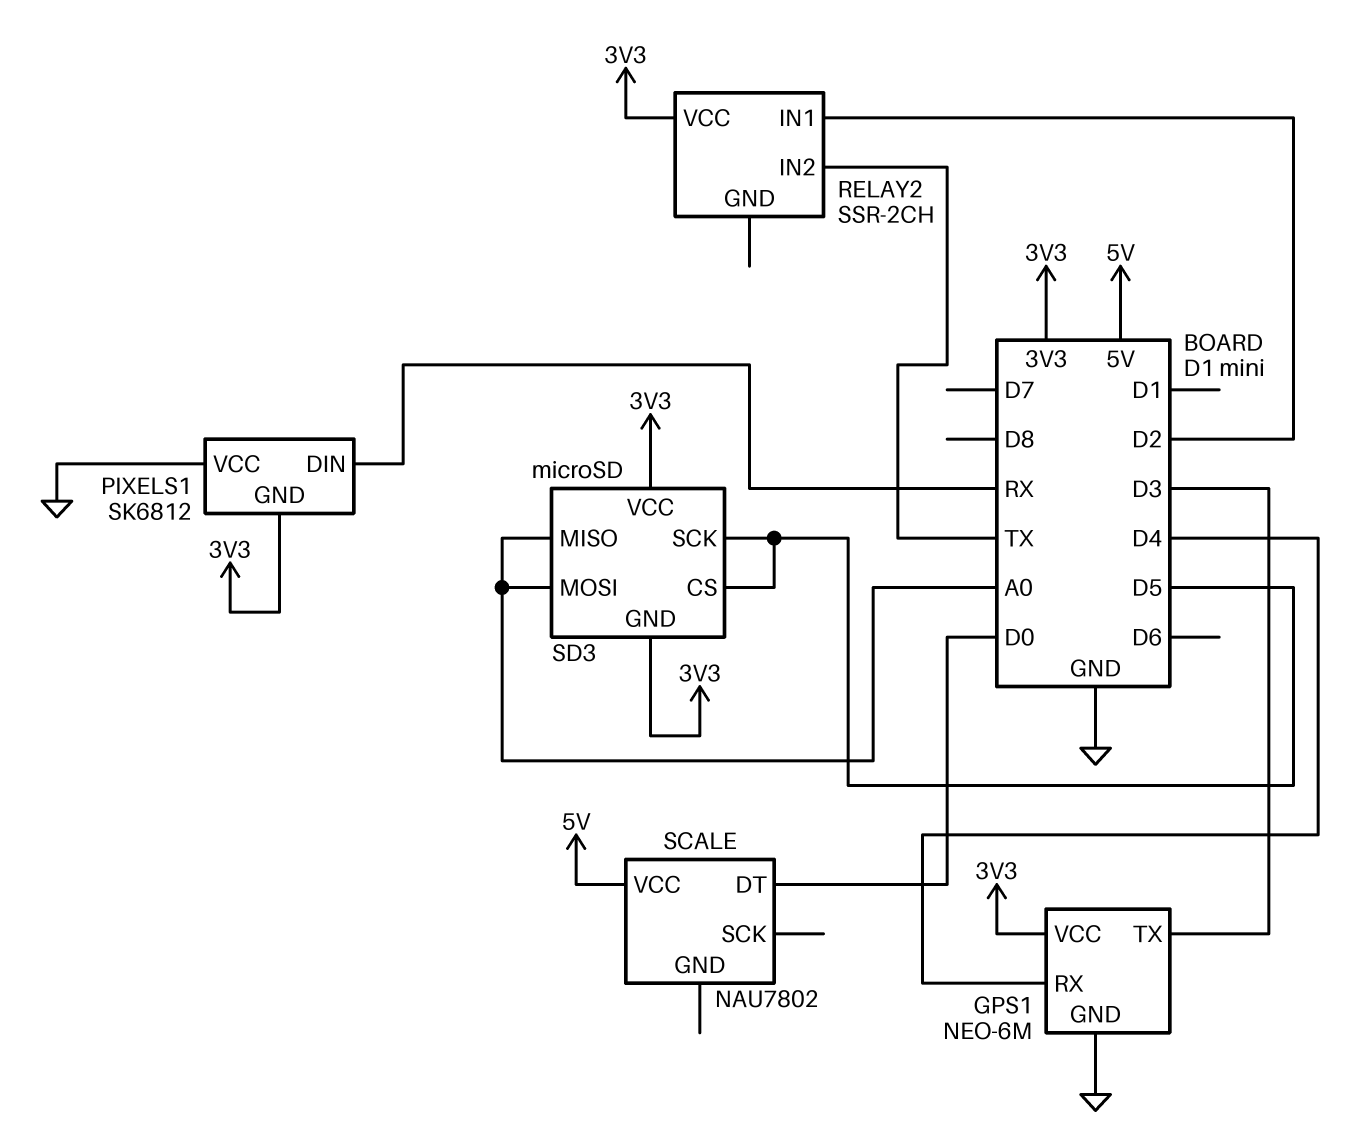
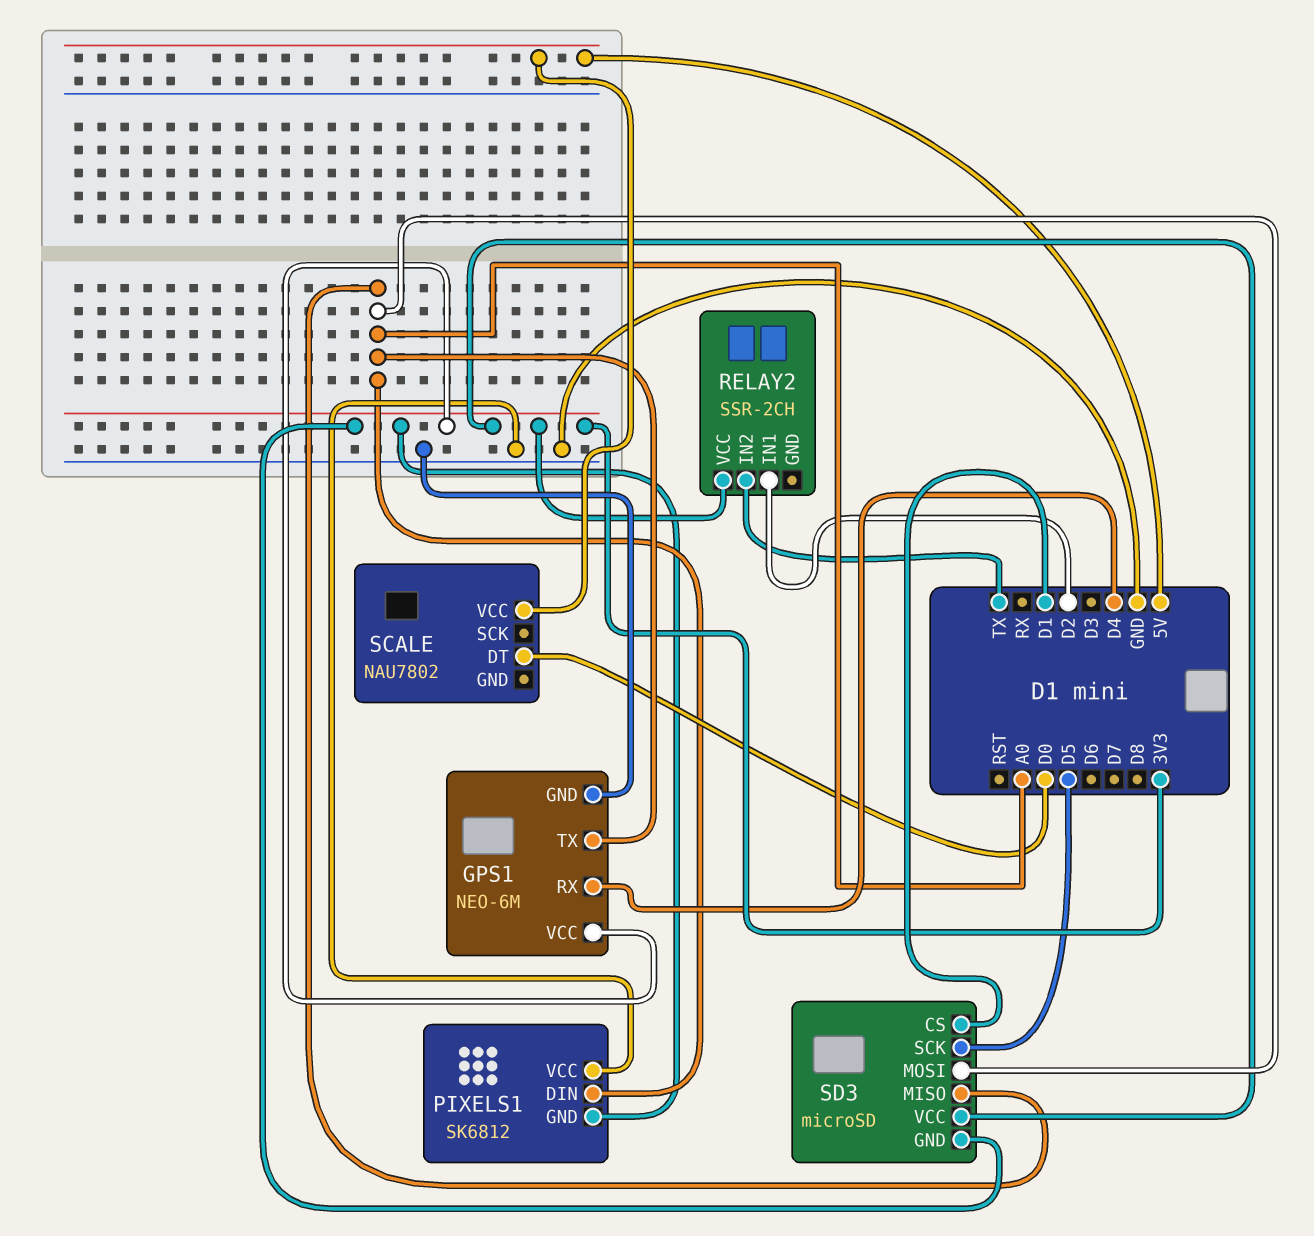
GPS1 pin TX: D3 -> A0
PIXELS1 pin DIN: RX -> A0
SD3 pin CS: D5 -> D1

